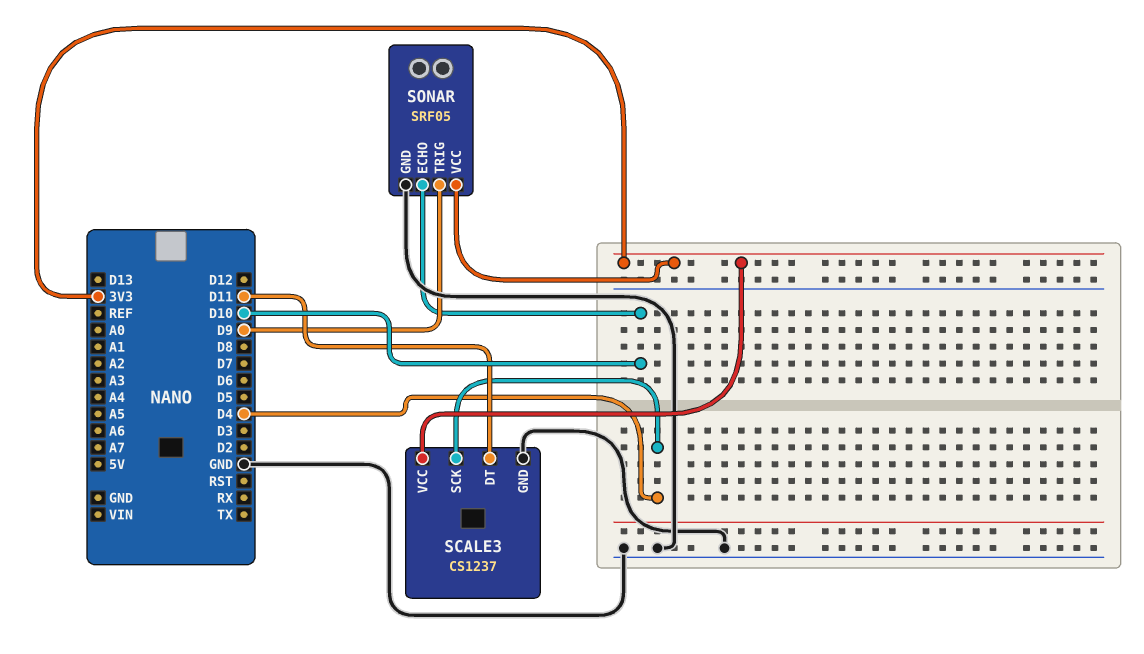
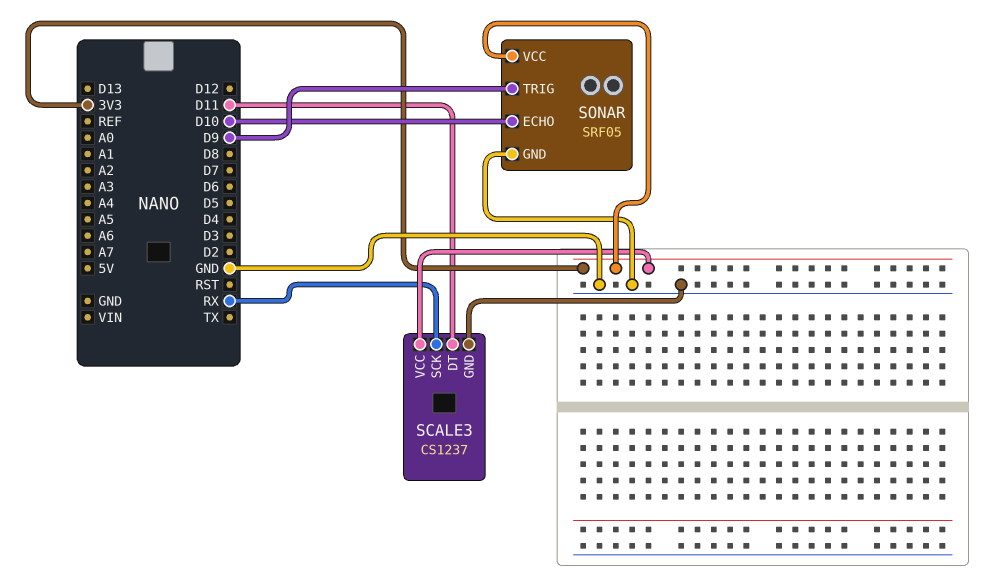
SCALE3 pin SCK: D4 -> RX

